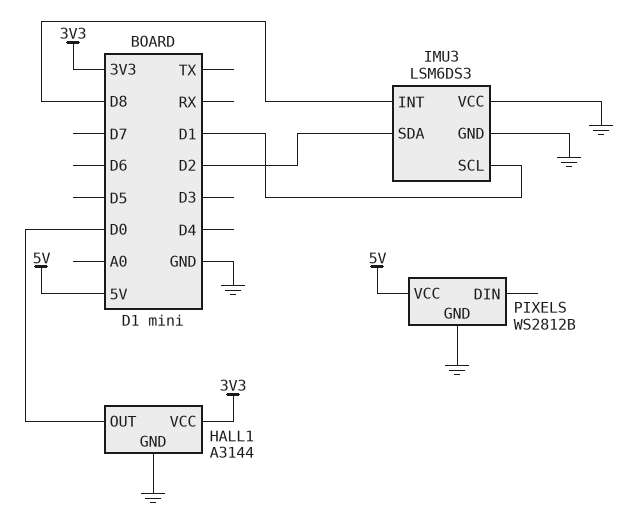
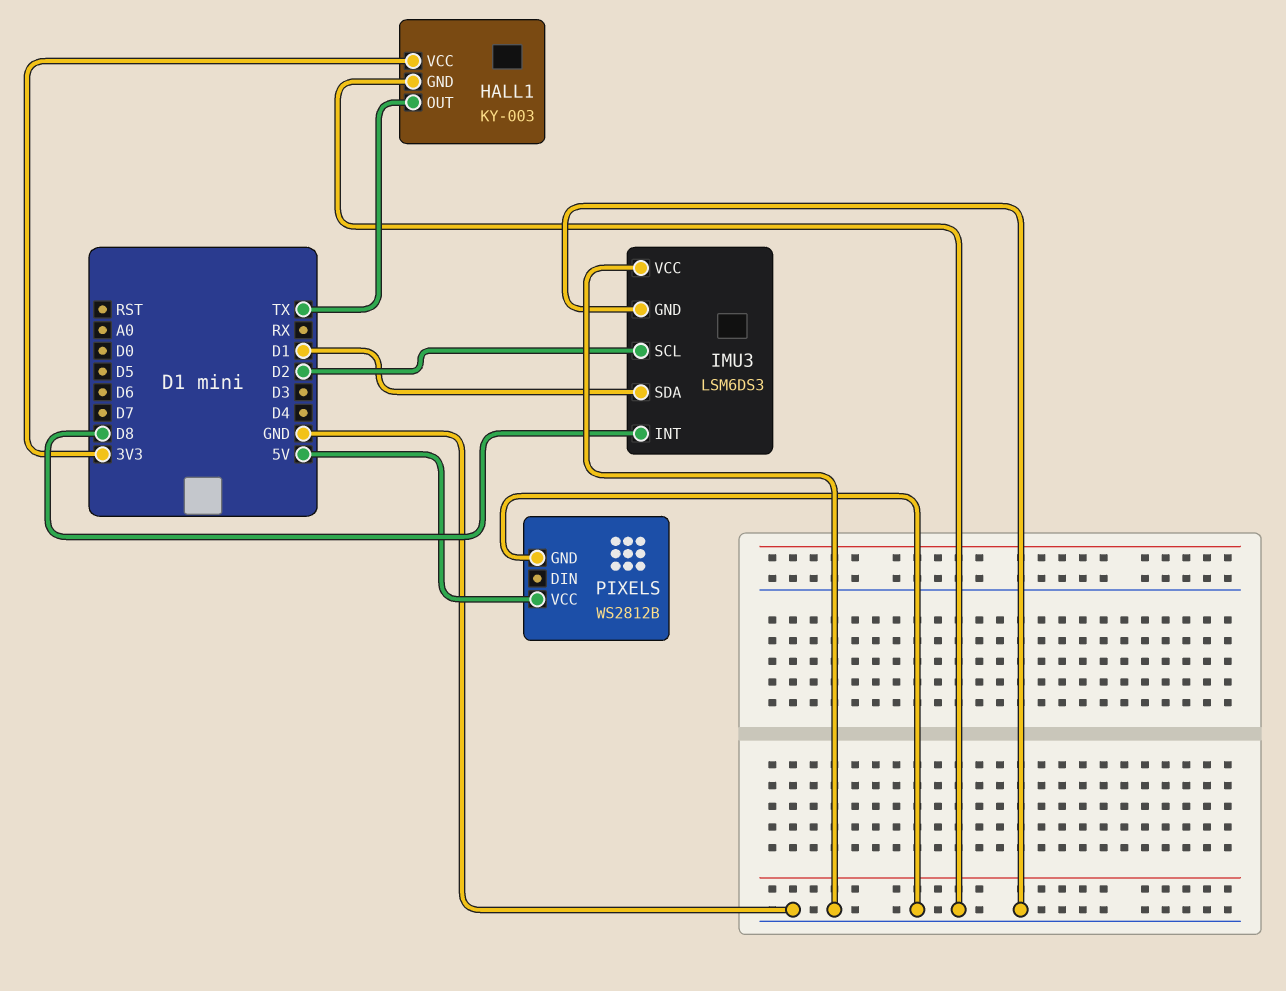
HALL1: A3144 -> KY-003
HALL1 pin OUT: D0 -> TX
IMU3 pin SCL: D1 -> D2
IMU3 pin SDA: D2 -> D1

